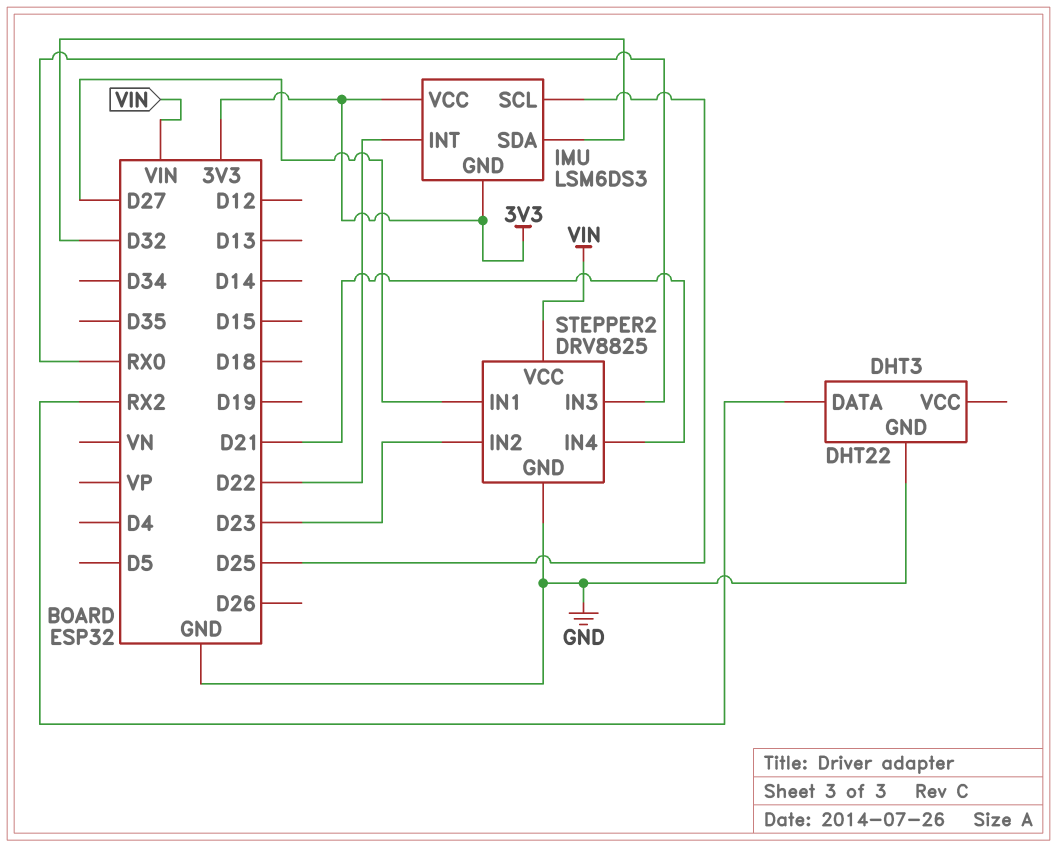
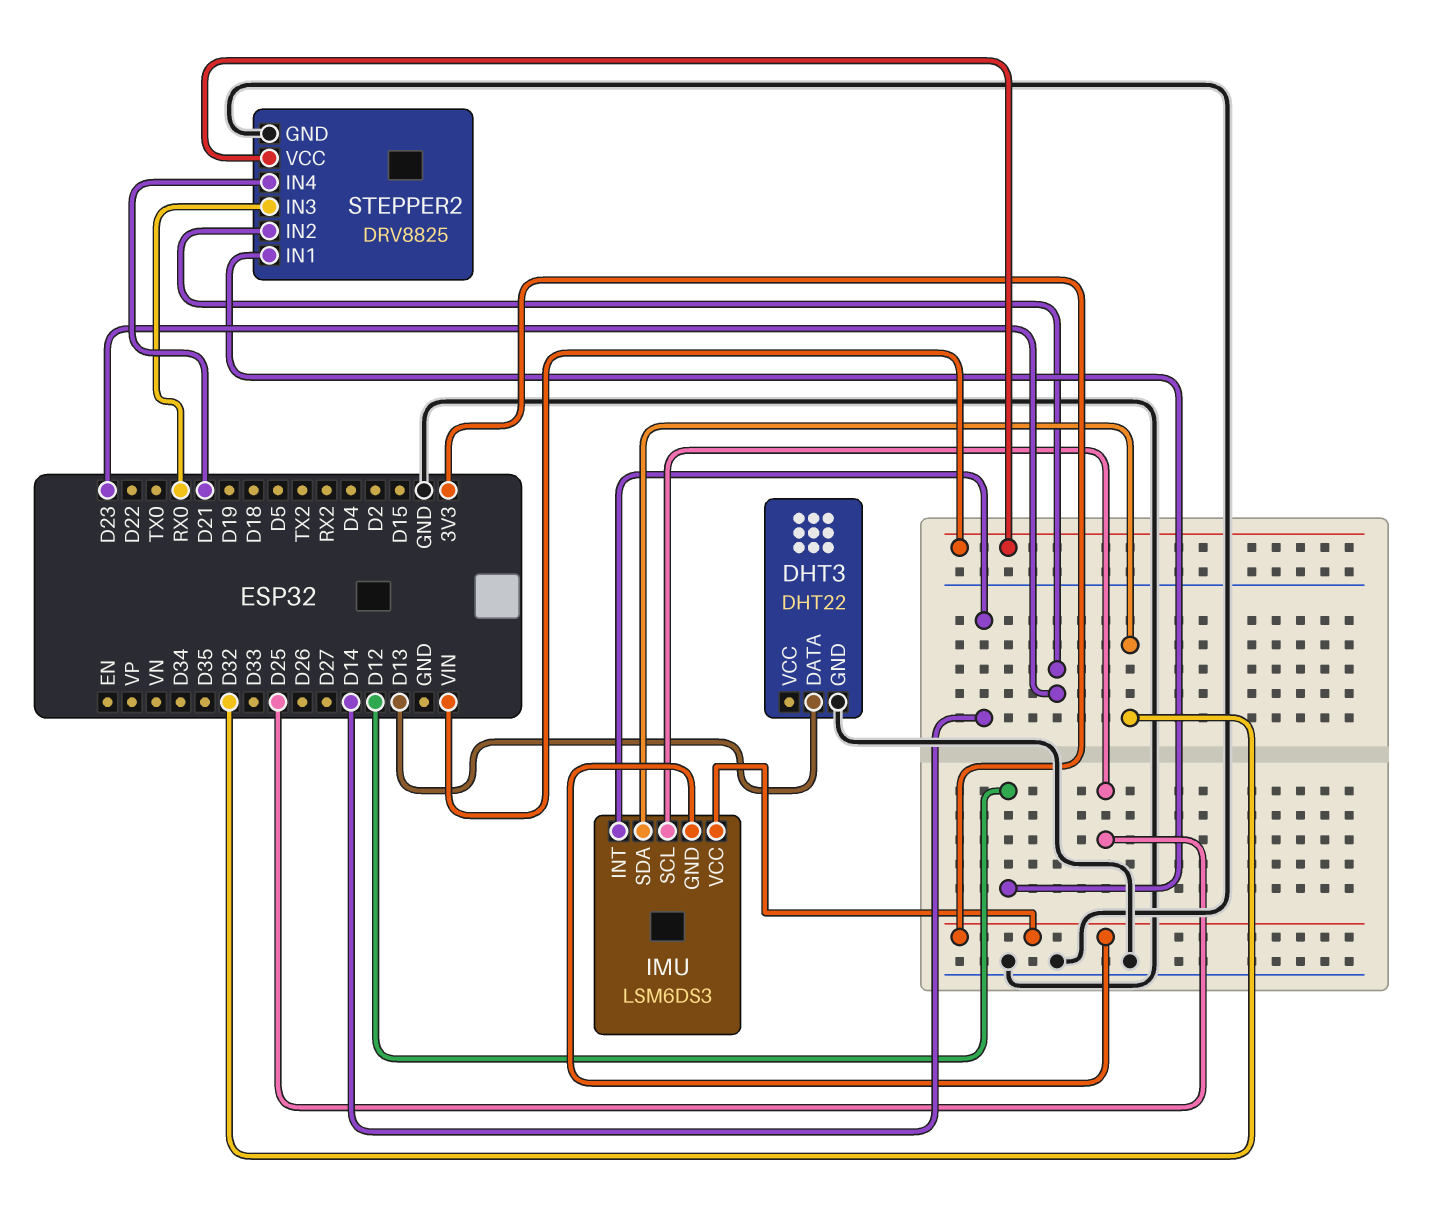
DHT3 pin DATA: RX2 -> D13
IMU pin INT: D22 -> D14
STEPPER2 pin IN1: D27 -> D12

